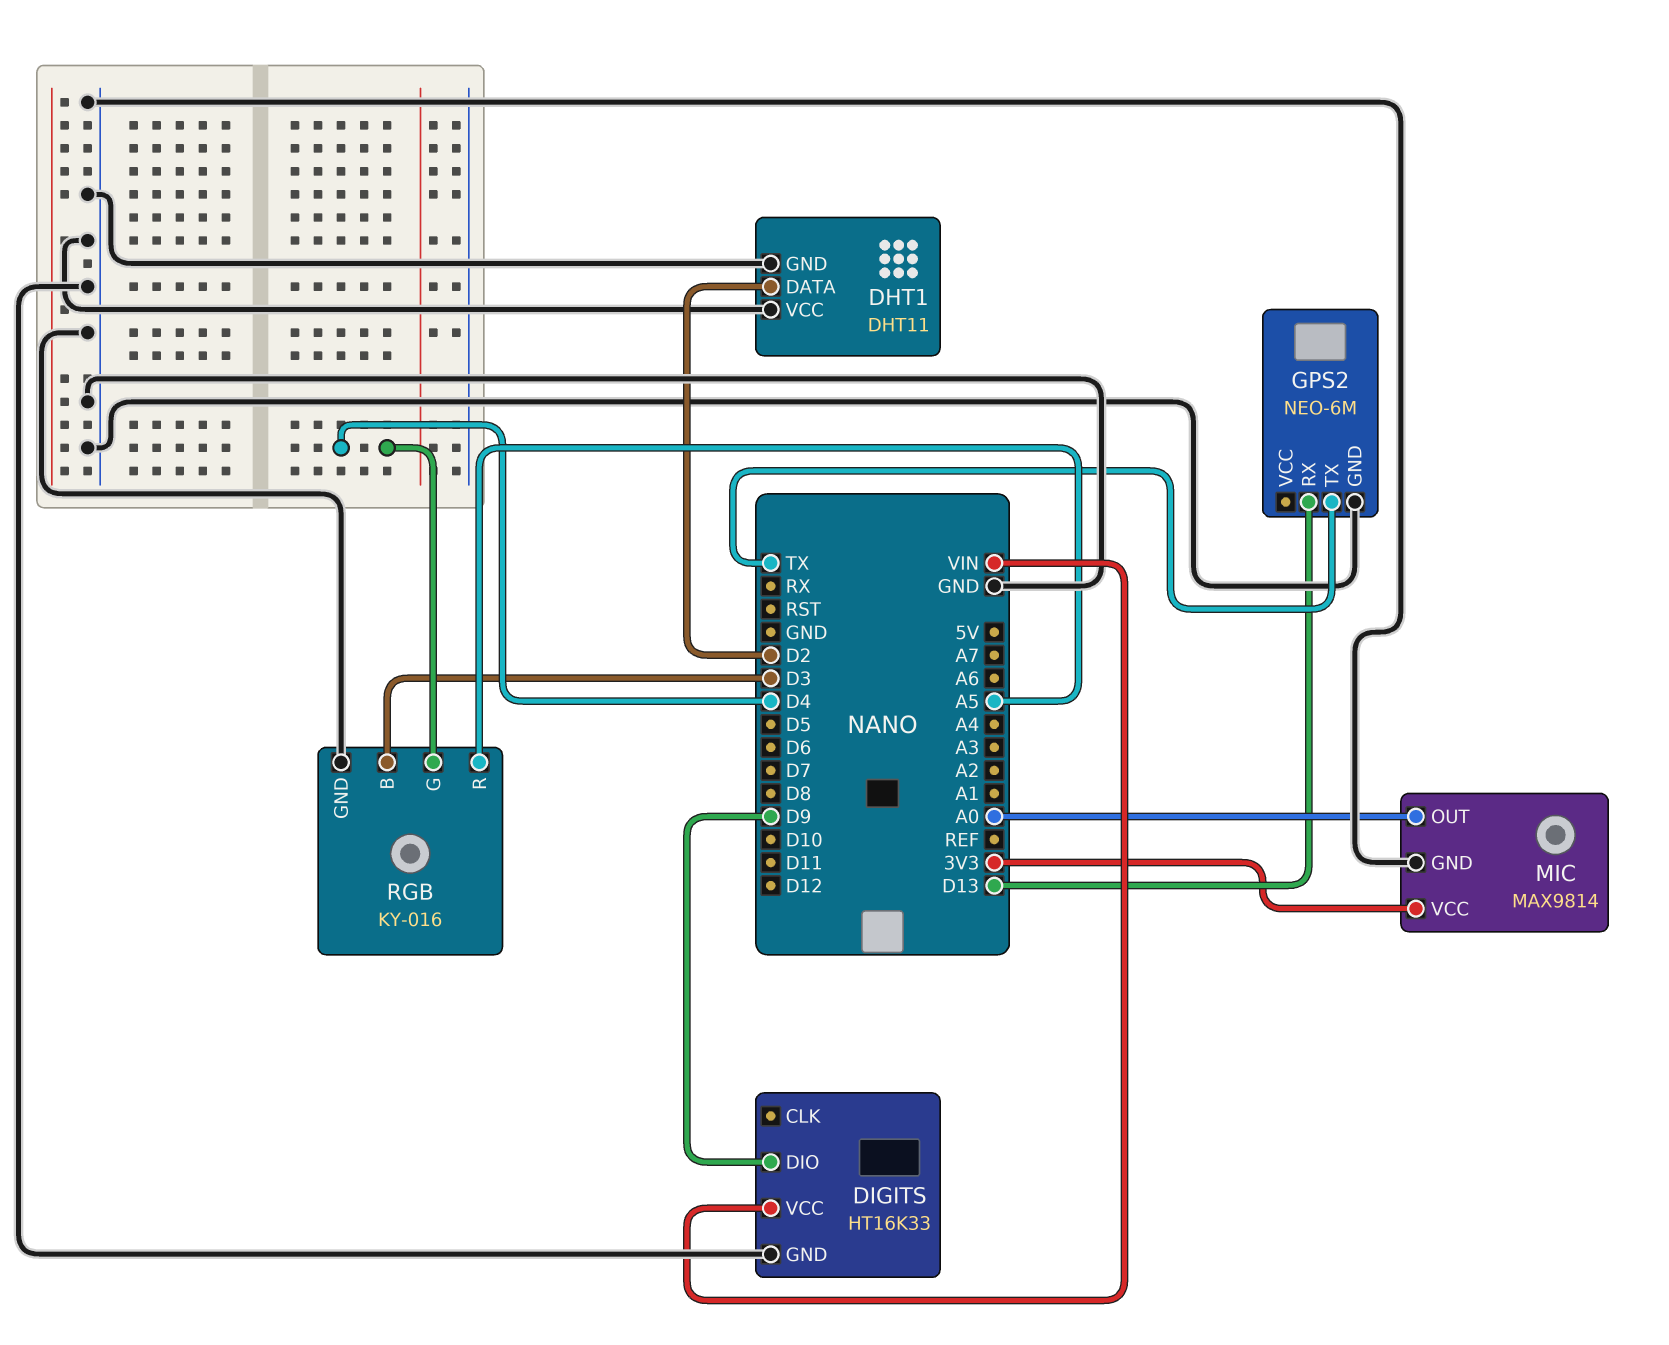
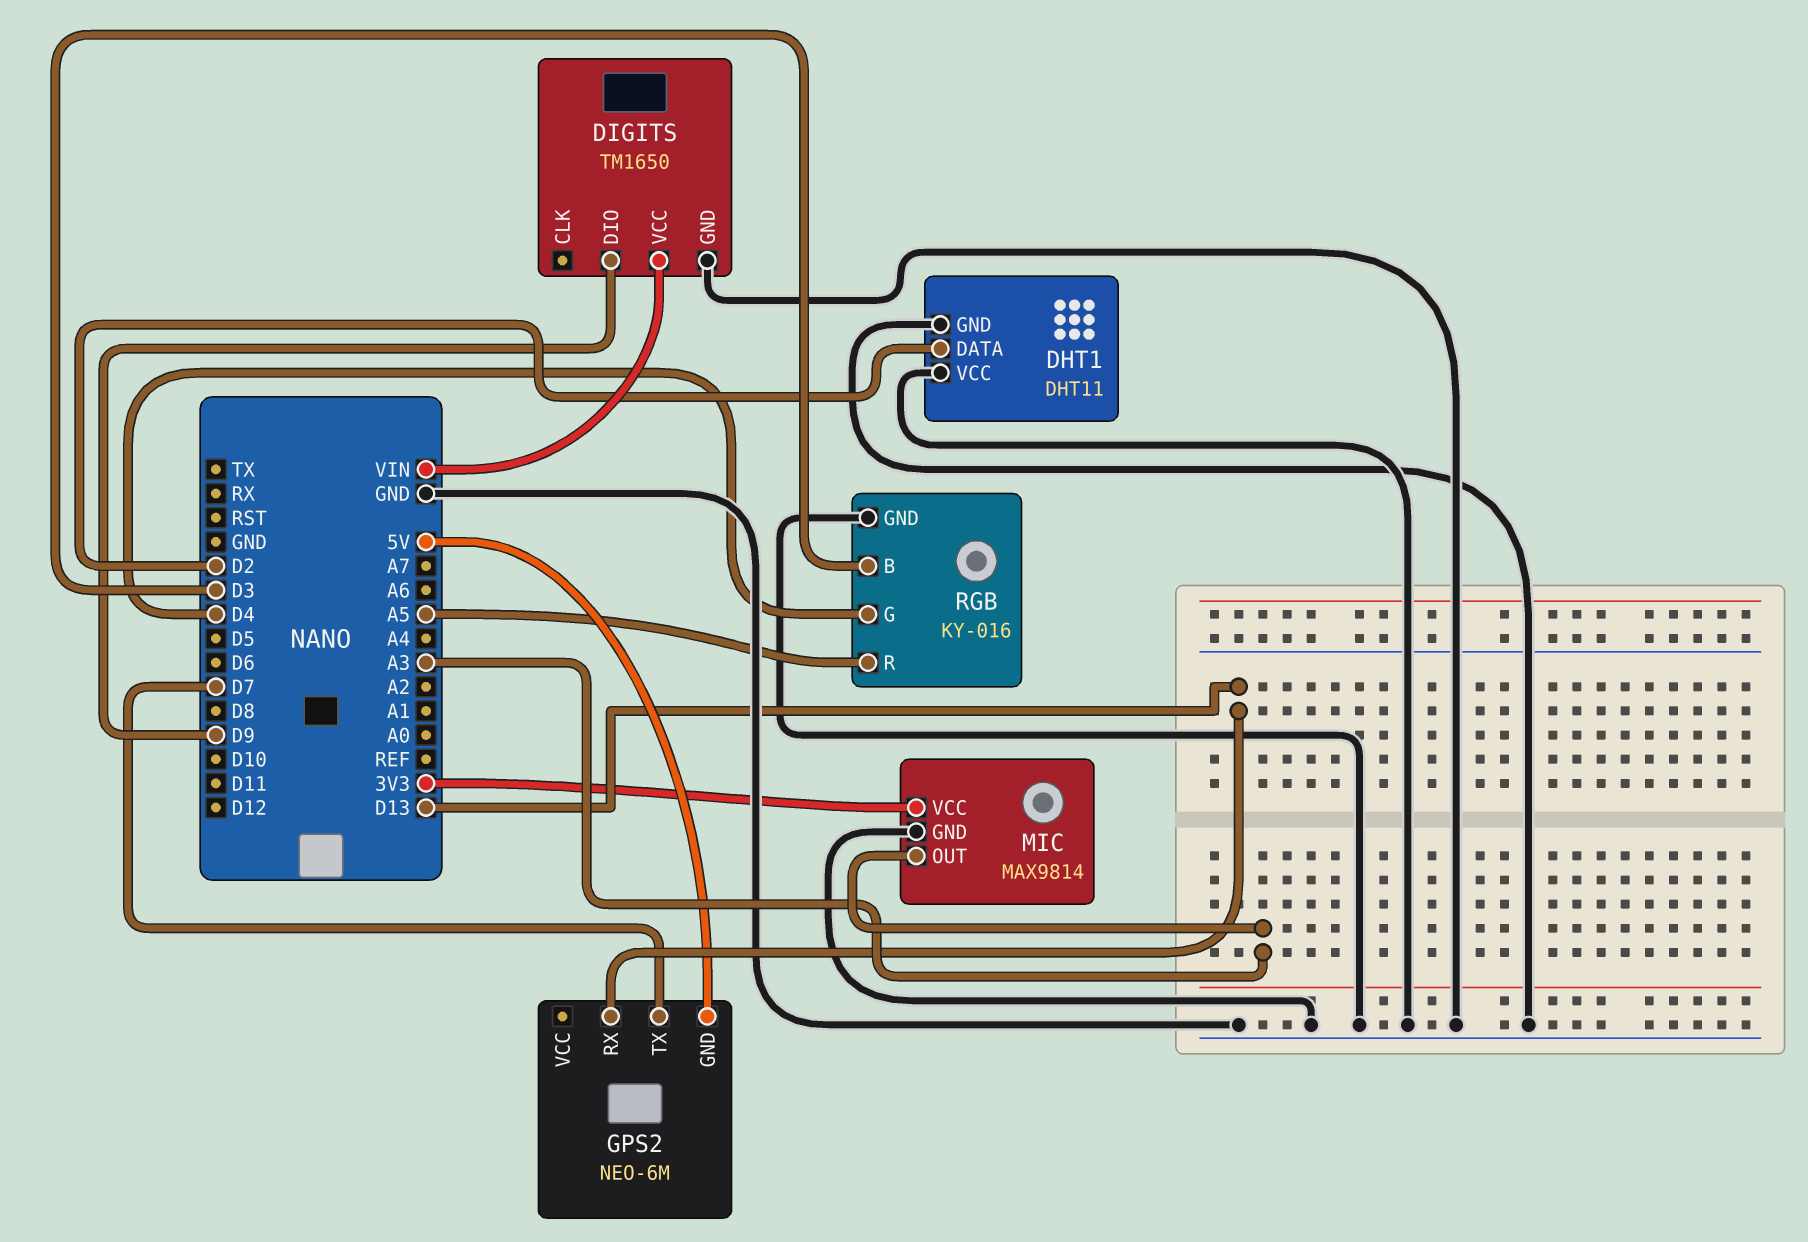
DIGITS: HT16K33 -> TM1650
GPS2 pin GND: GND -> 5V
GPS2 pin TX: TX -> D7
MIC pin OUT: A0 -> A3

